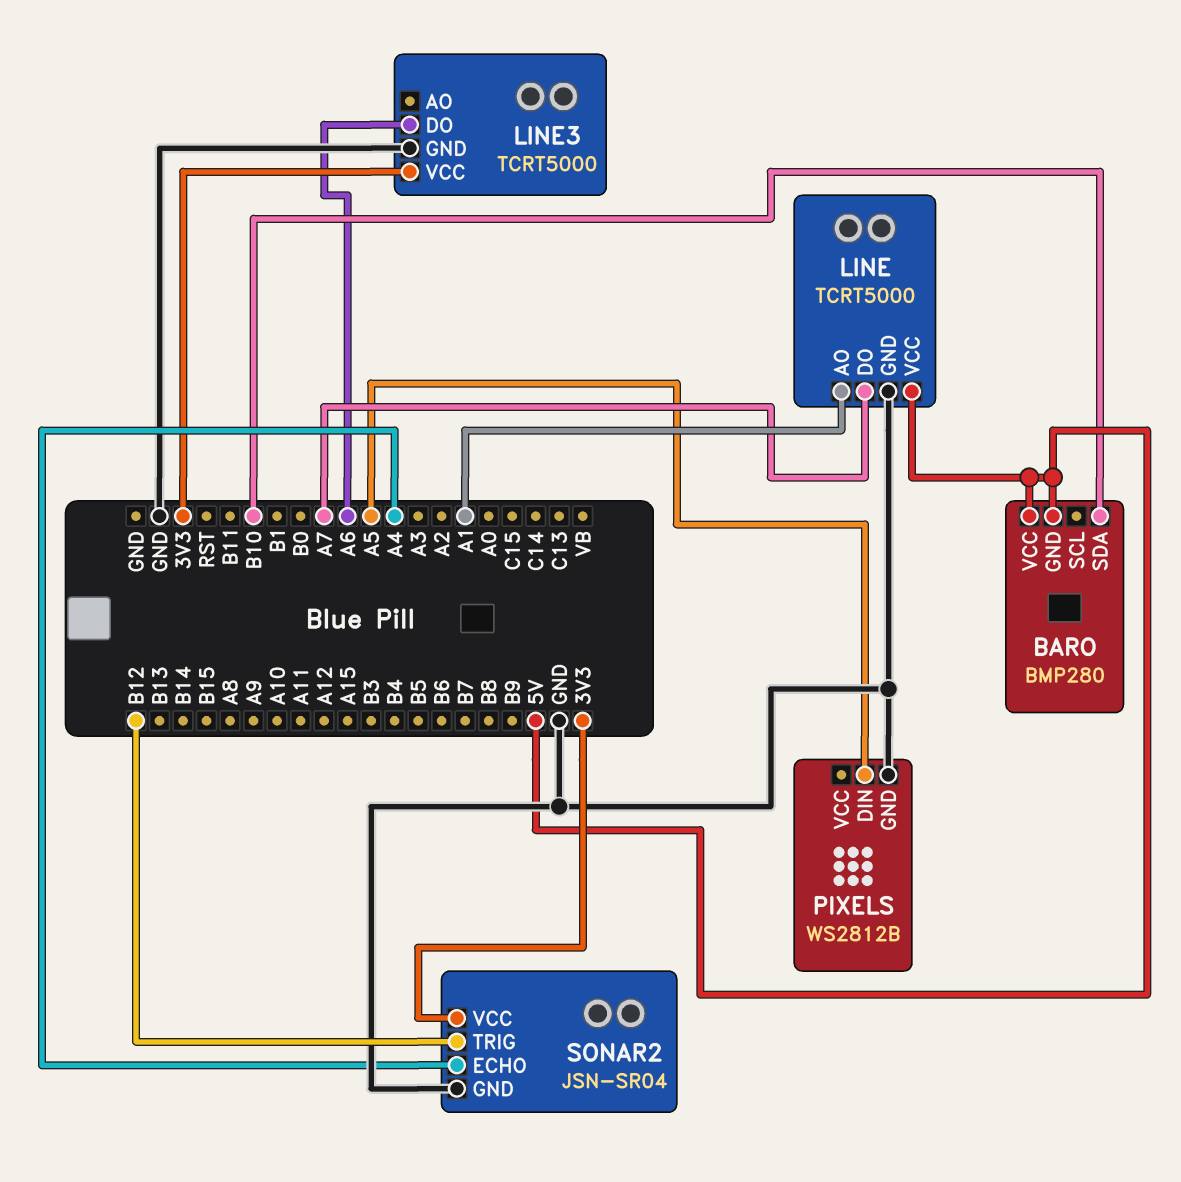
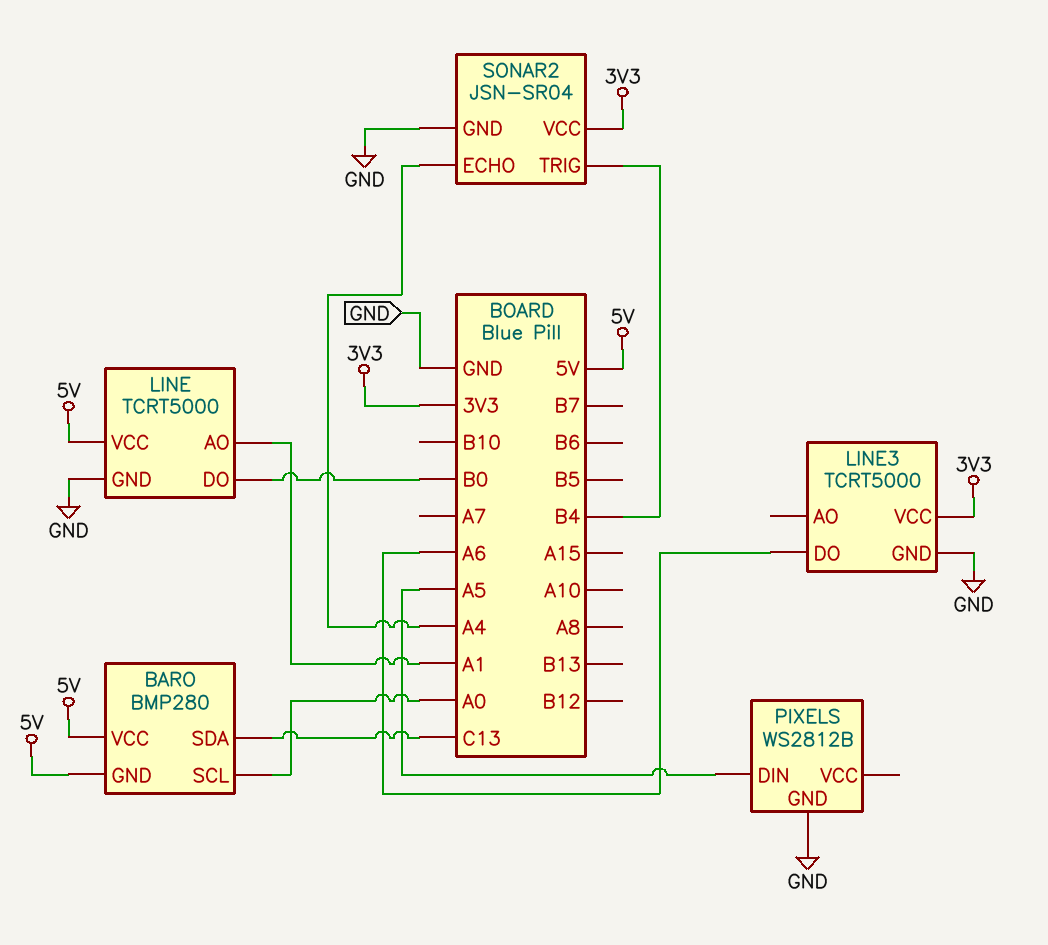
BARO pin SCL: none -> A0
BARO pin SDA: B10 -> C13
LINE pin DO: A7 -> B0
SONAR2 pin TRIG: B12 -> B4

